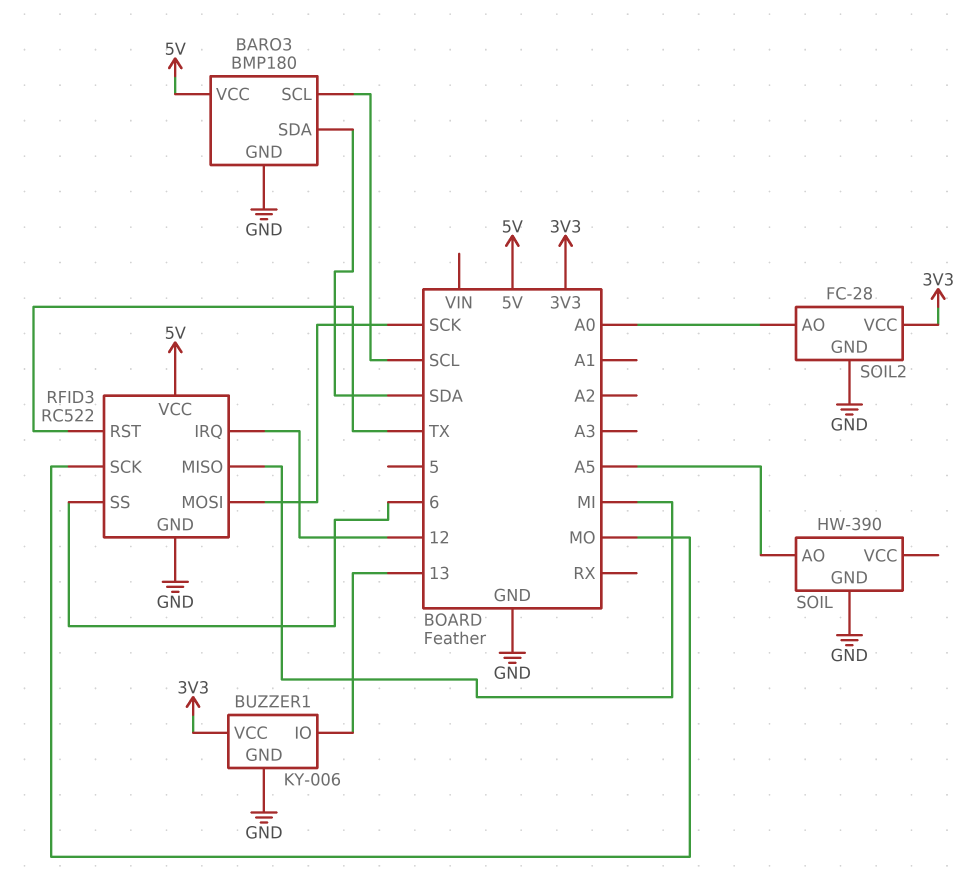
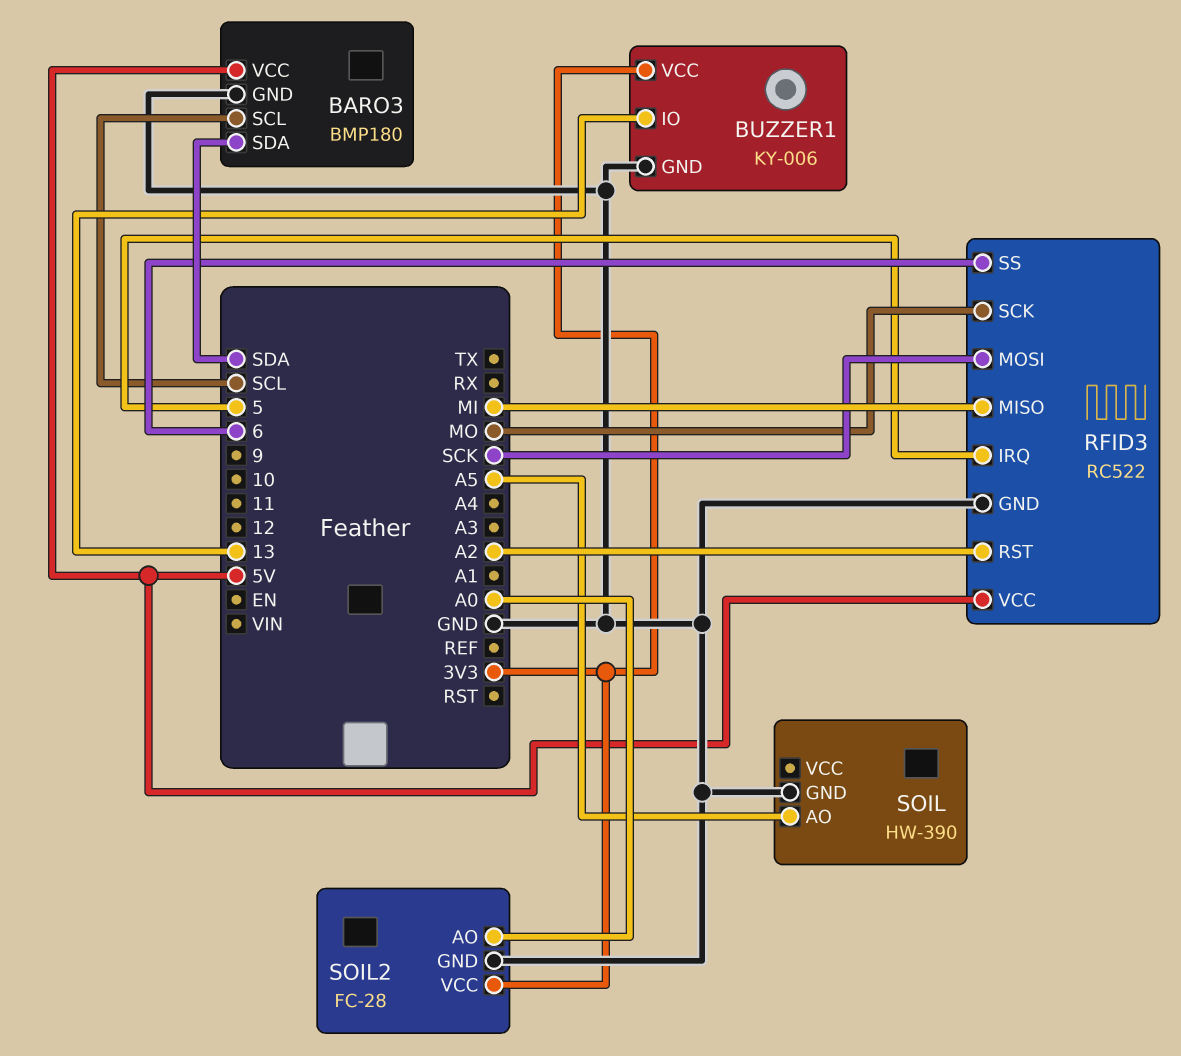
RFID3 pin IRQ: 12 -> 5
RFID3 pin RST: TX -> A2

